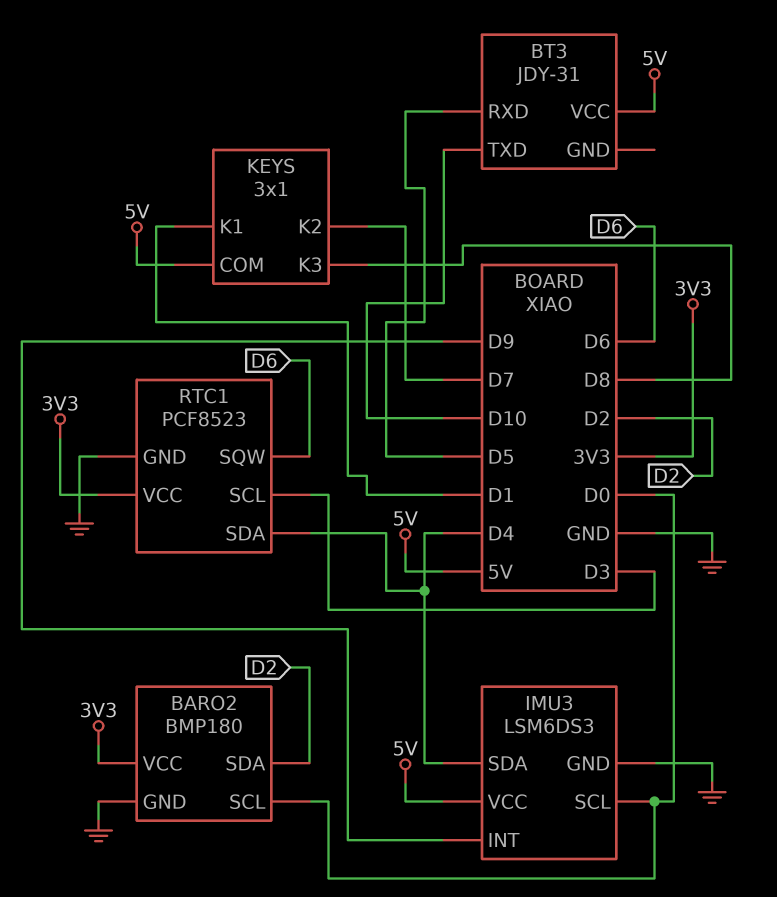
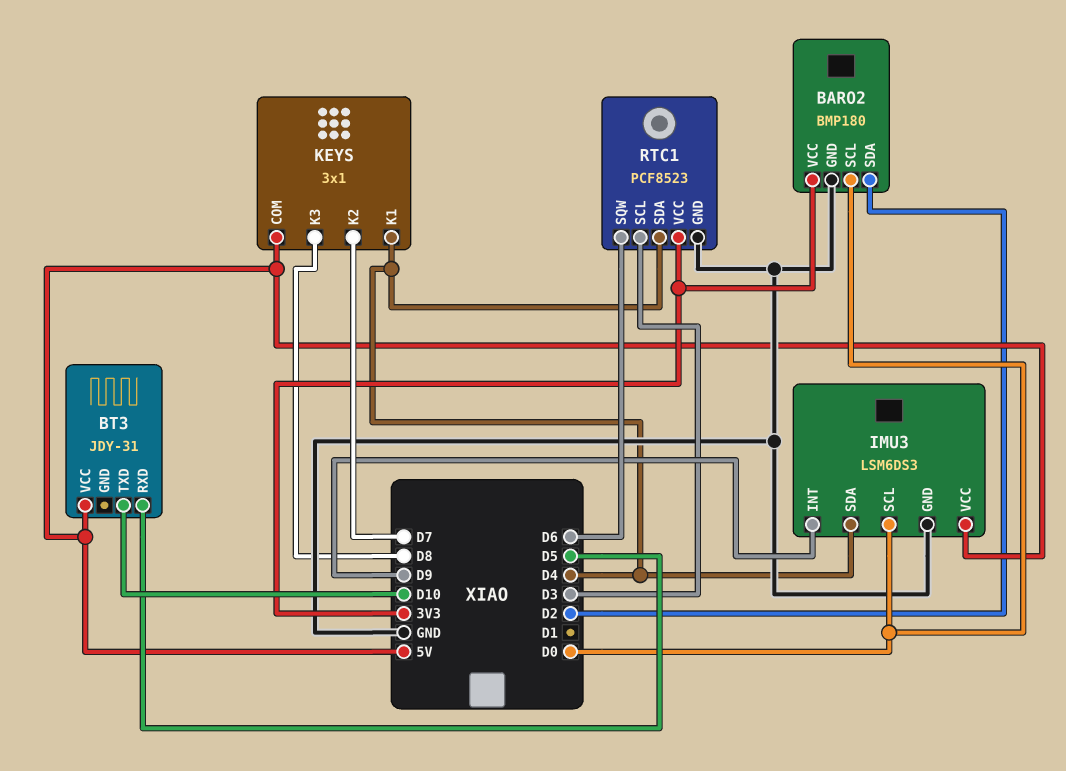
KEYS pin K1: D1 -> D4

